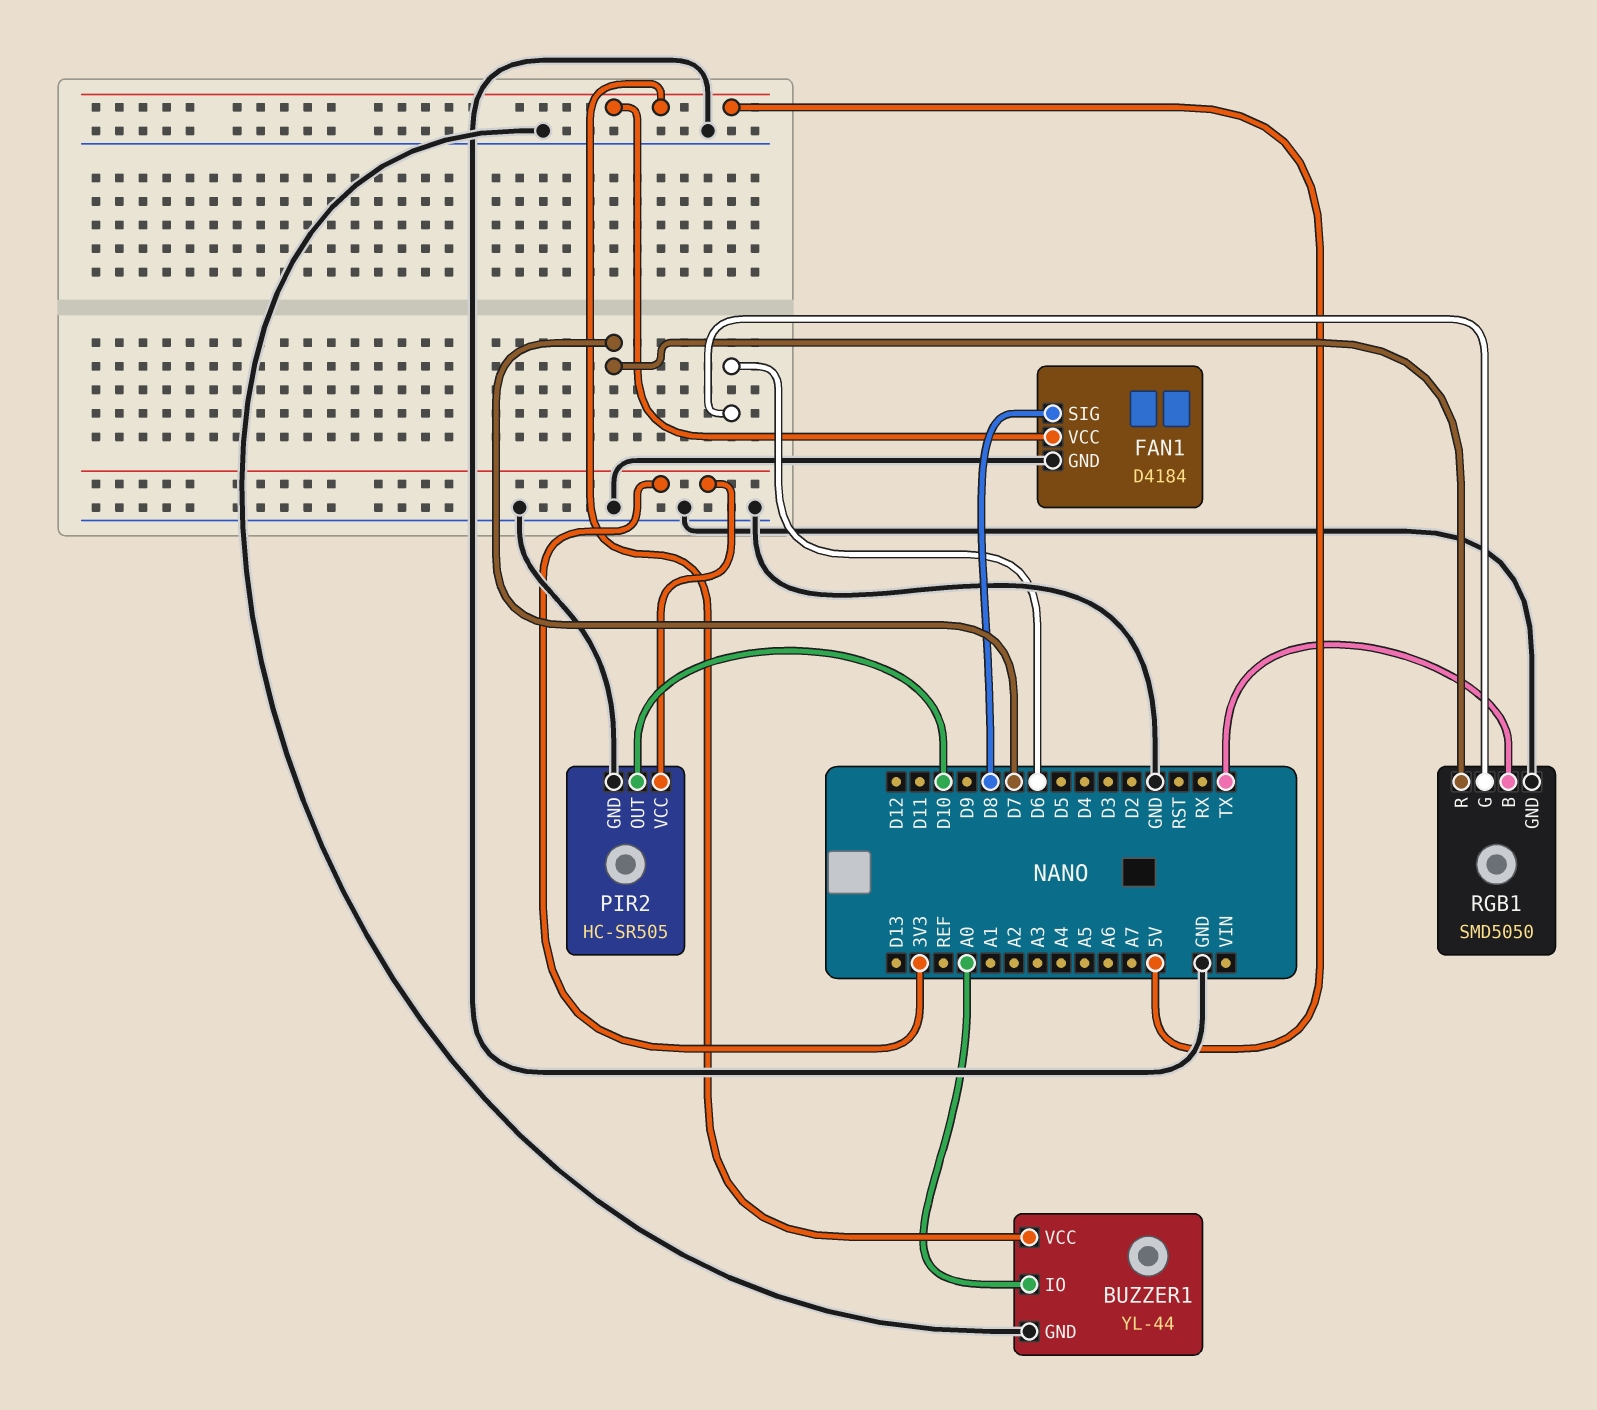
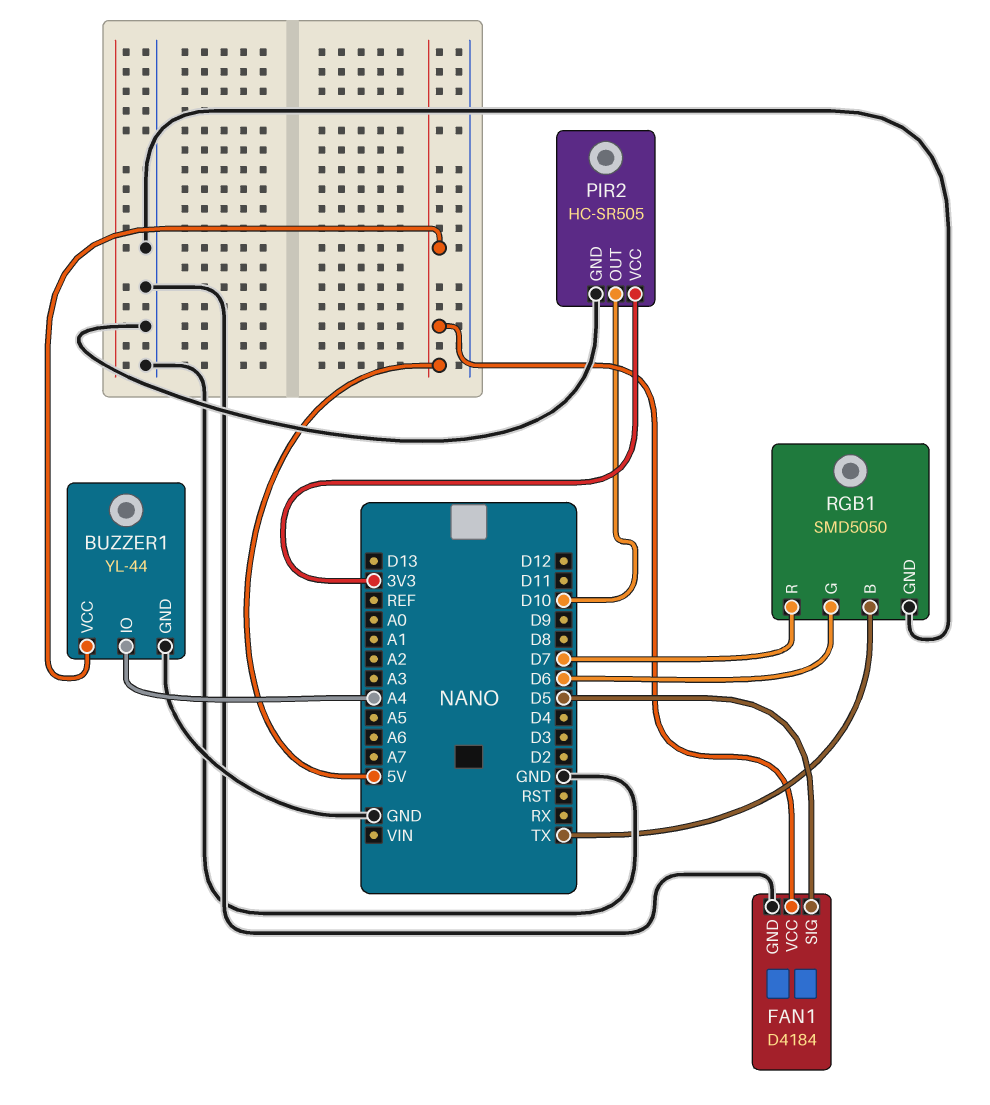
BUZZER1 pin IO: A0 -> A4
FAN1 pin SIG: D8 -> D5

